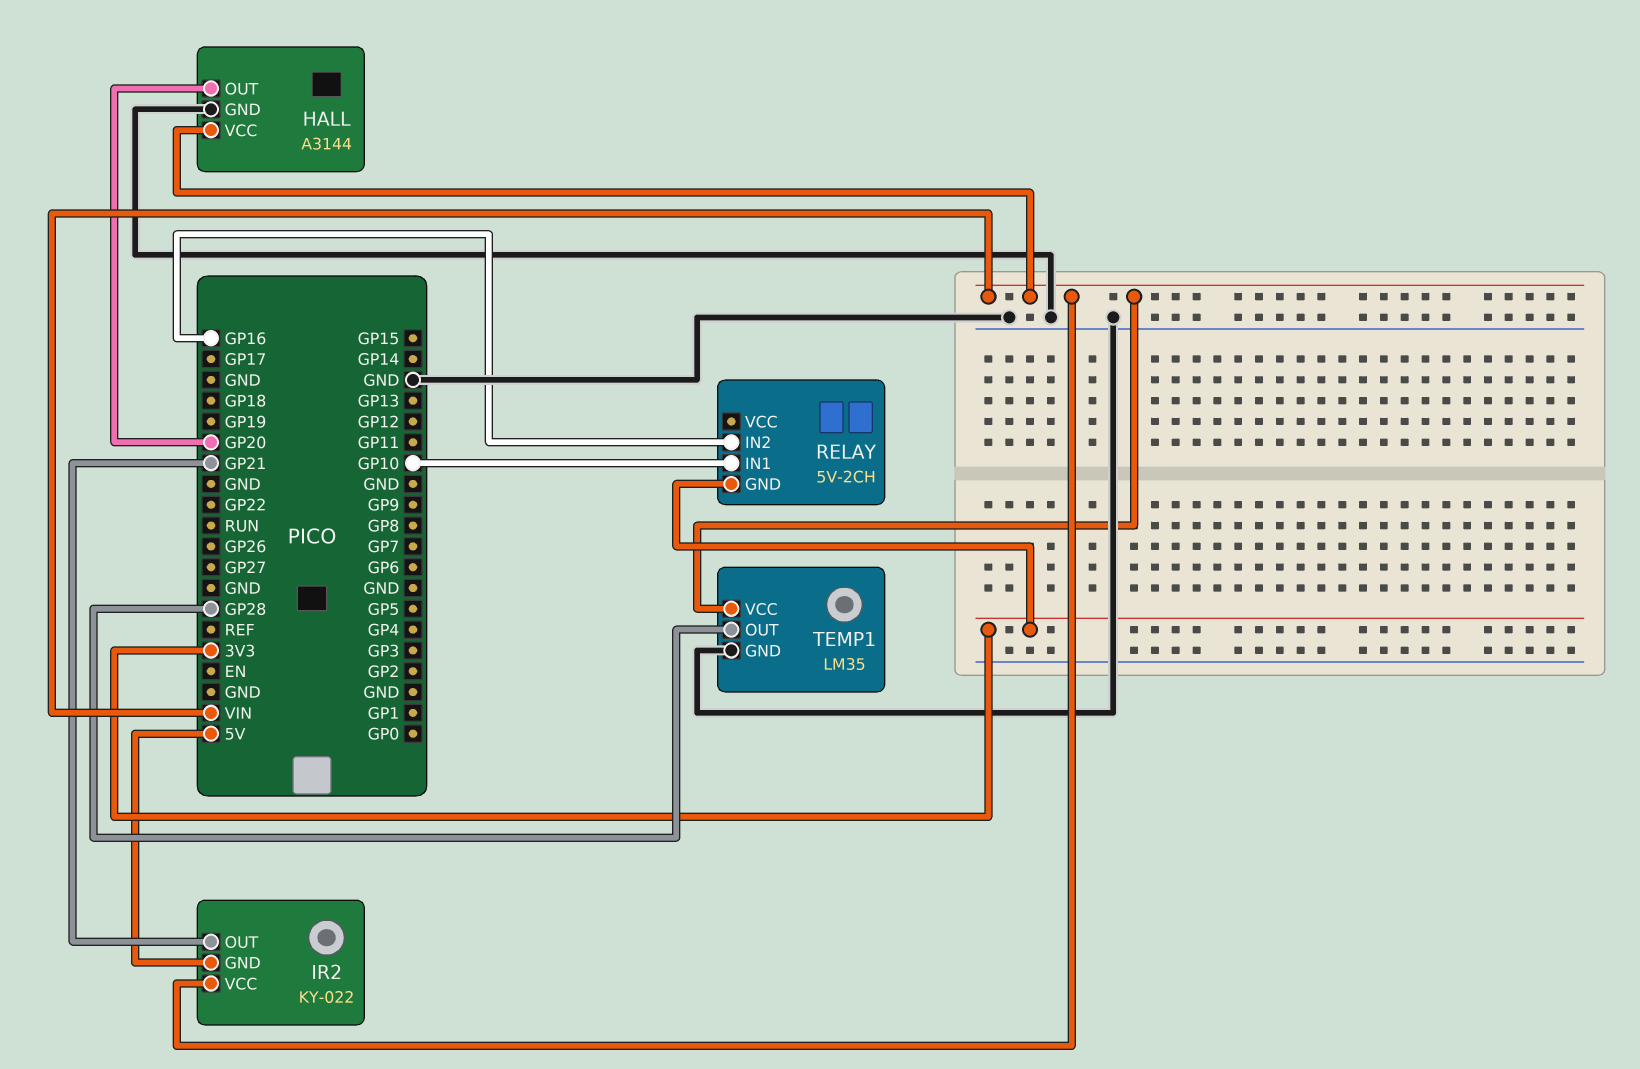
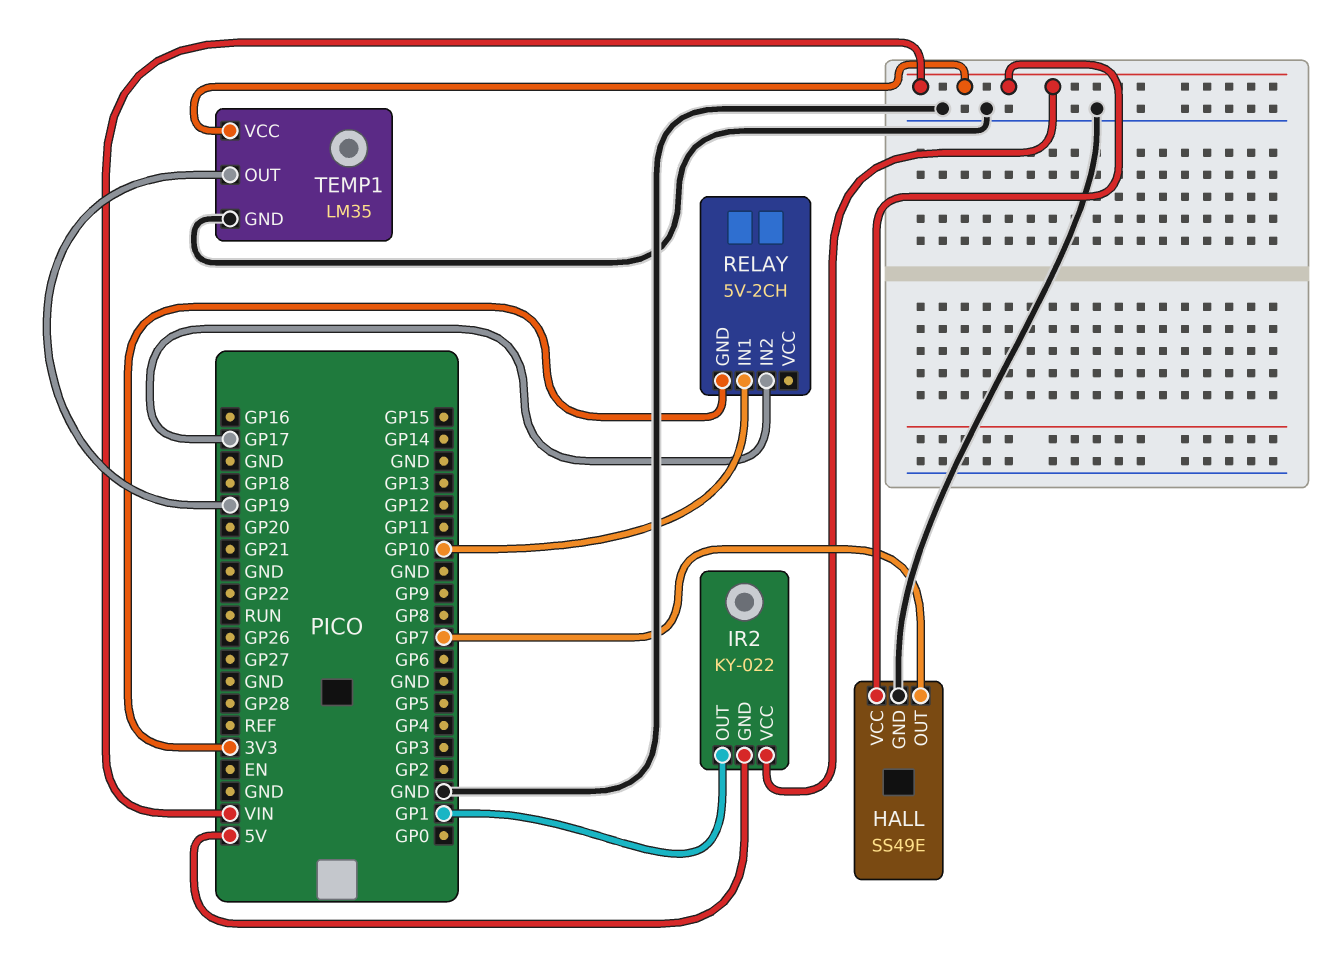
HALL: A3144 -> SS49E
HALL pin OUT: GP20 -> GP7
IR2 pin OUT: GP21 -> GP1
RELAY pin IN2: GP16 -> GP17
TEMP1 pin OUT: GP28 -> GP19

